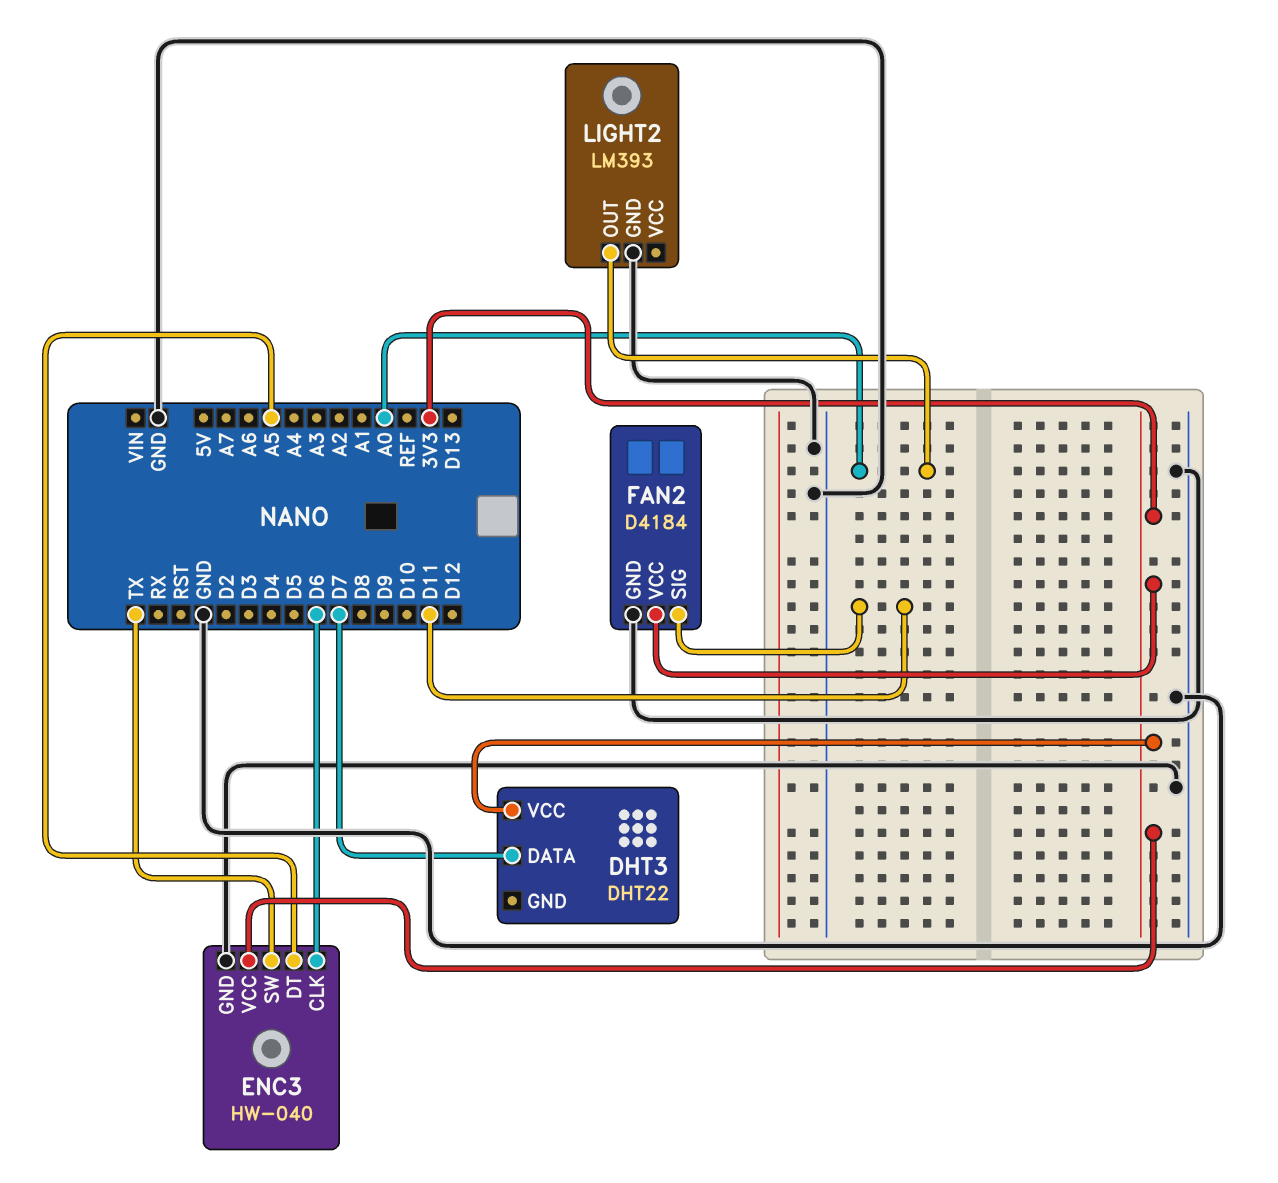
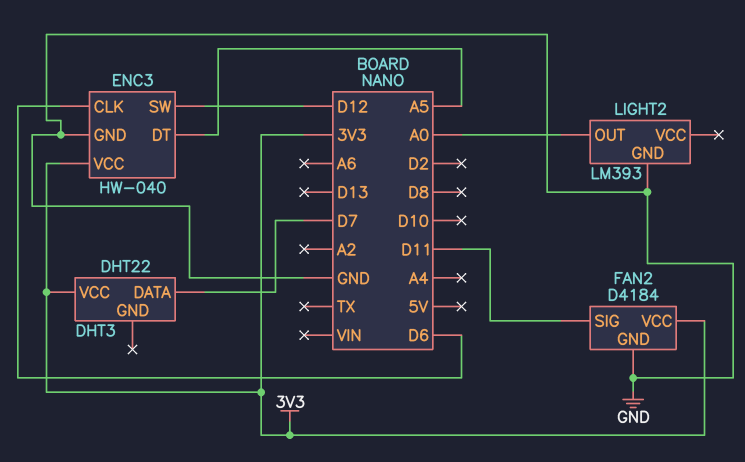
ENC3 pin SW: TX -> D12

